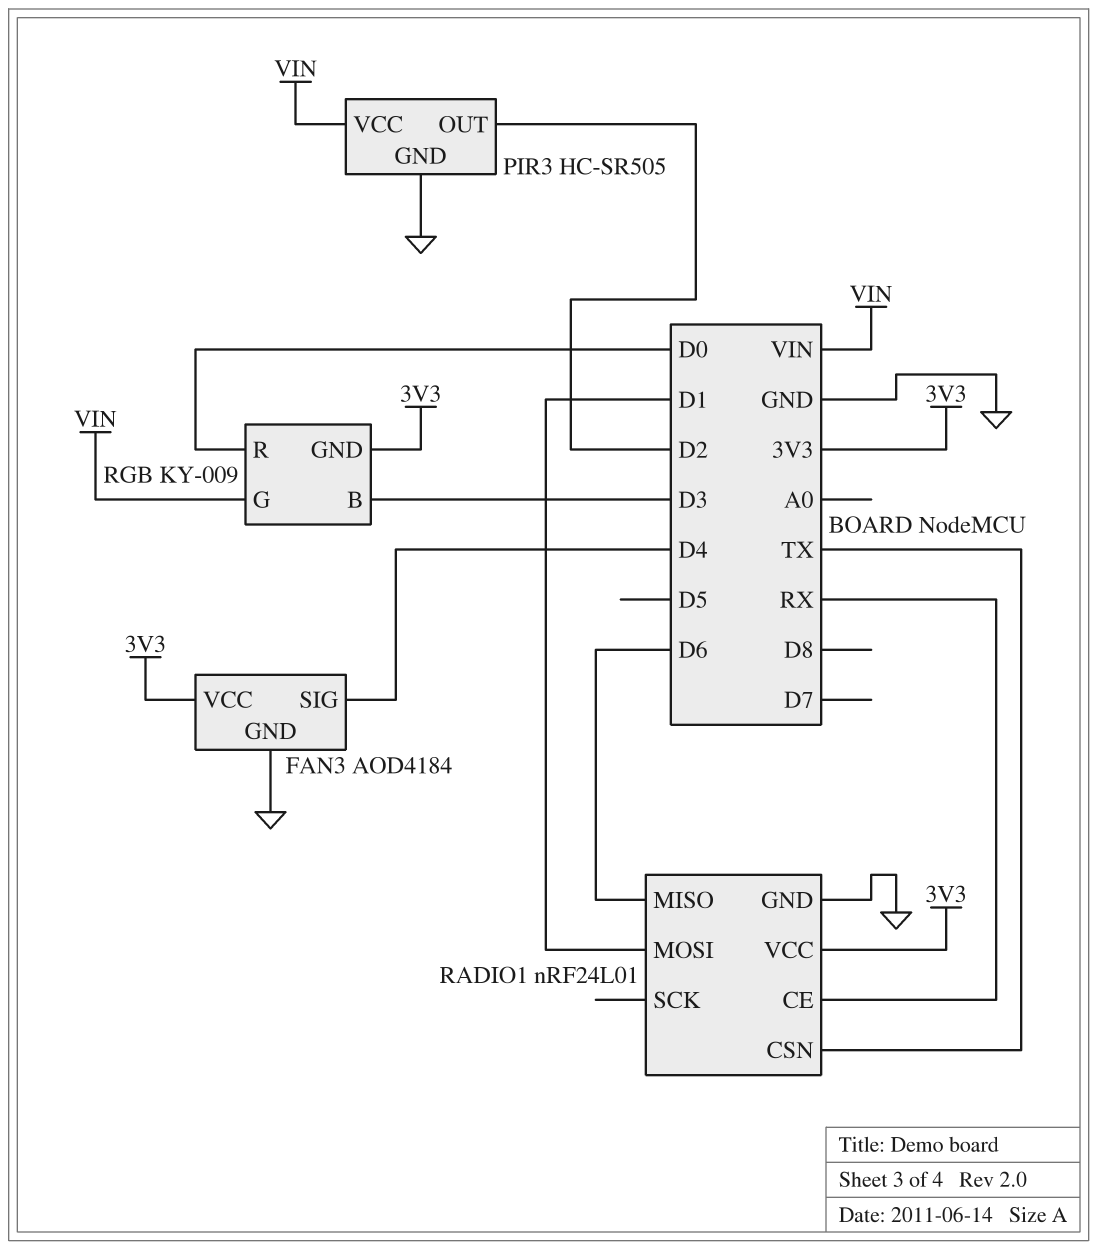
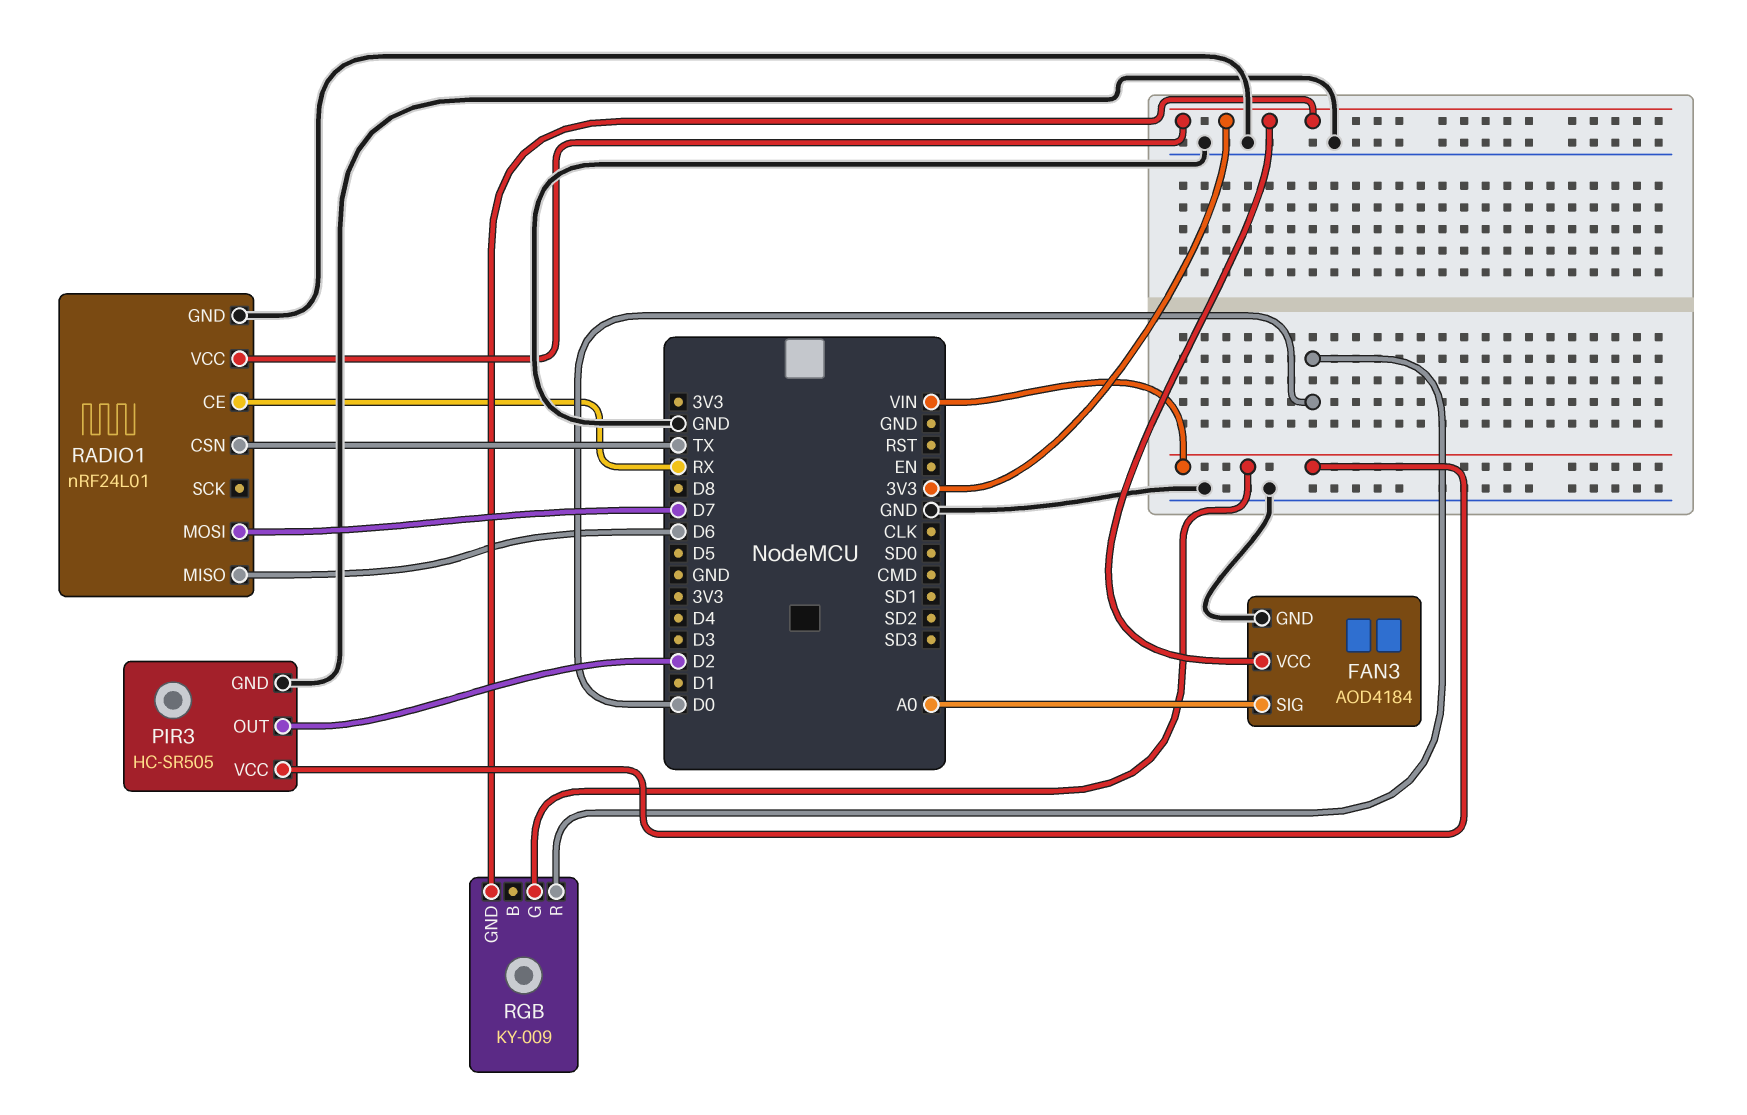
FAN3 pin SIG: D4 -> A0
RADIO1 pin MOSI: D1 -> D7
RGB pin B: D3 -> none

